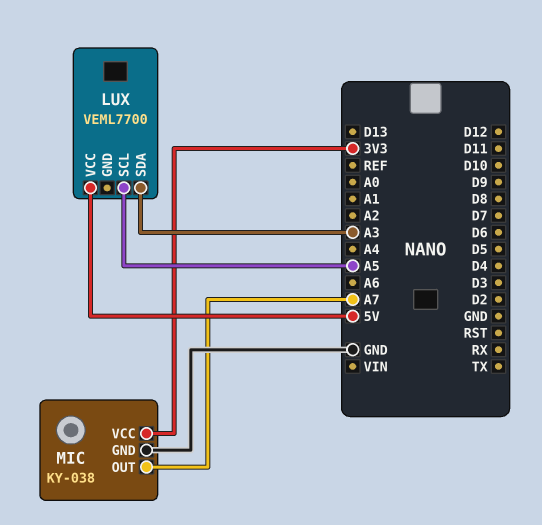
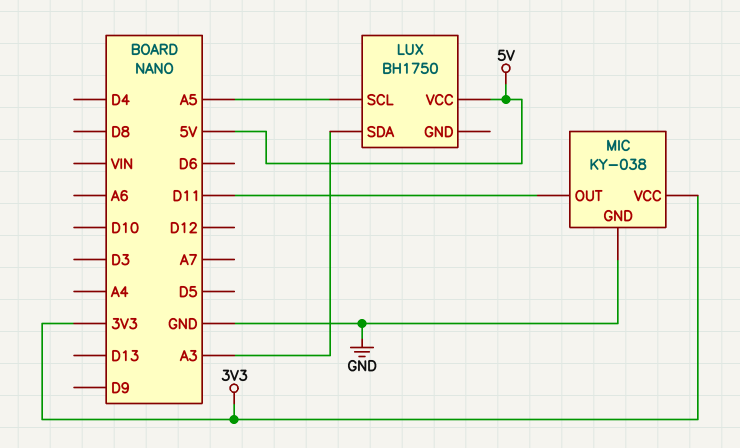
LUX: VEML7700 -> BH1750
MIC pin OUT: A7 -> D11

